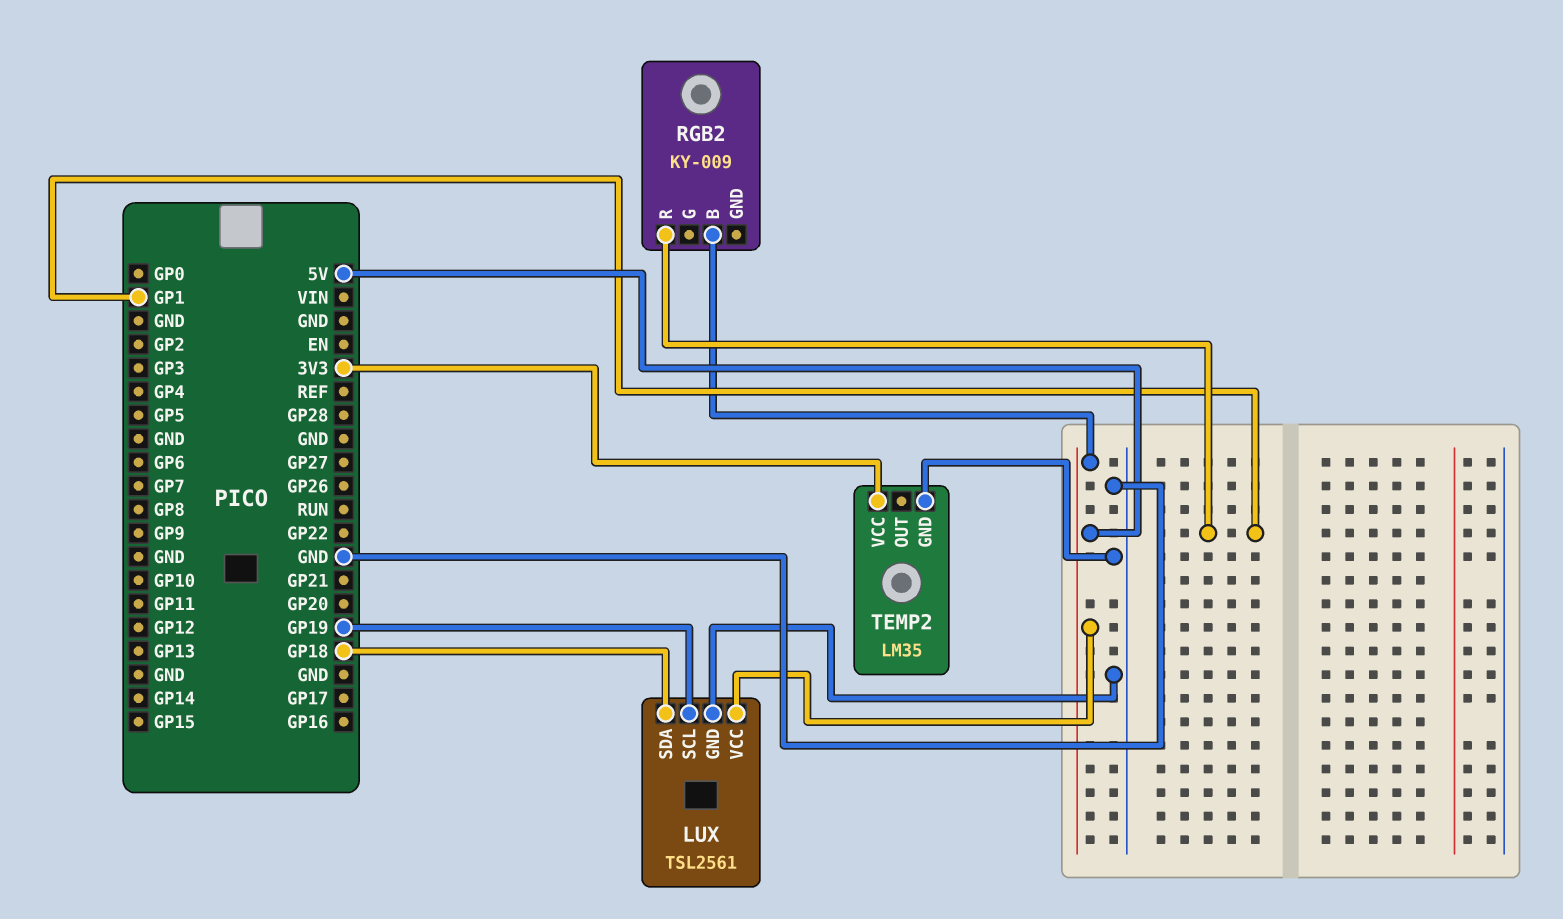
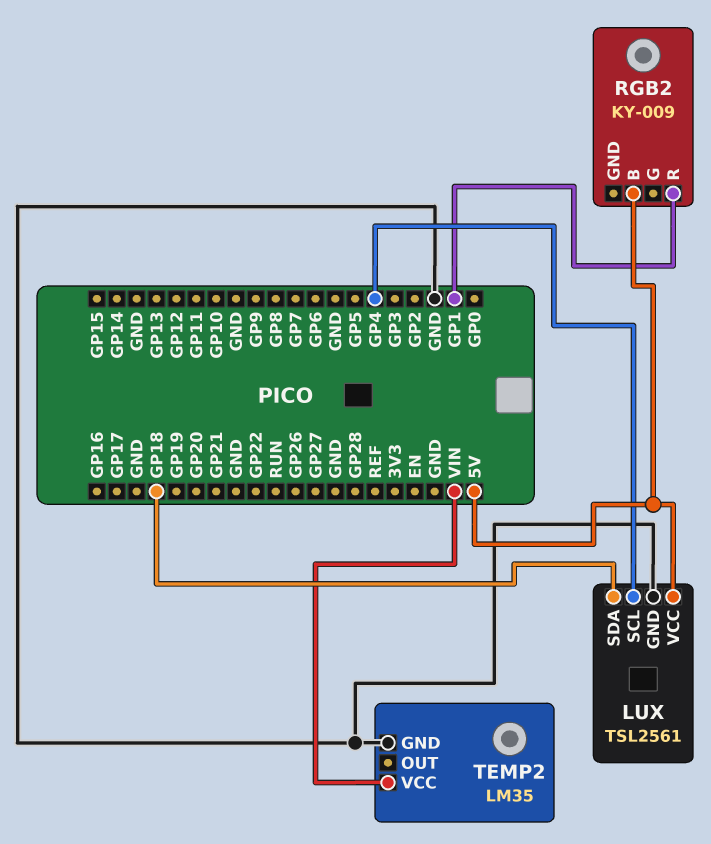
LUX pin SCL: GP19 -> GP4
TEMP2 pin VCC: 3V3 -> VIN

